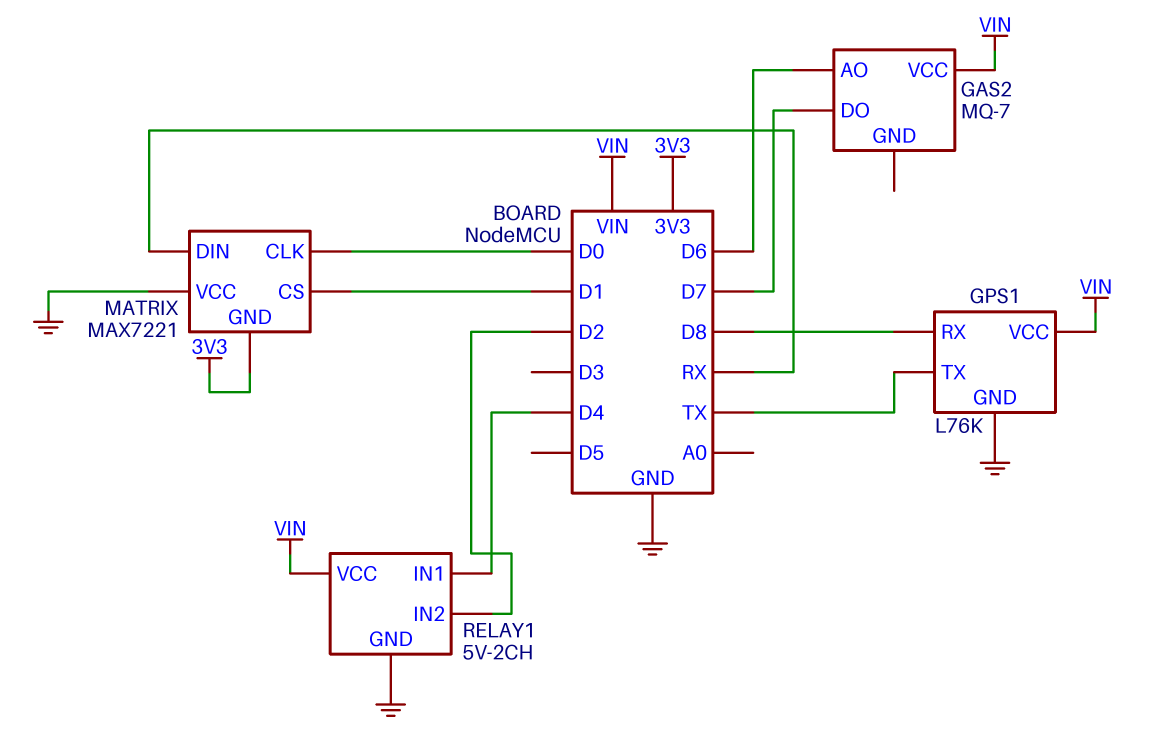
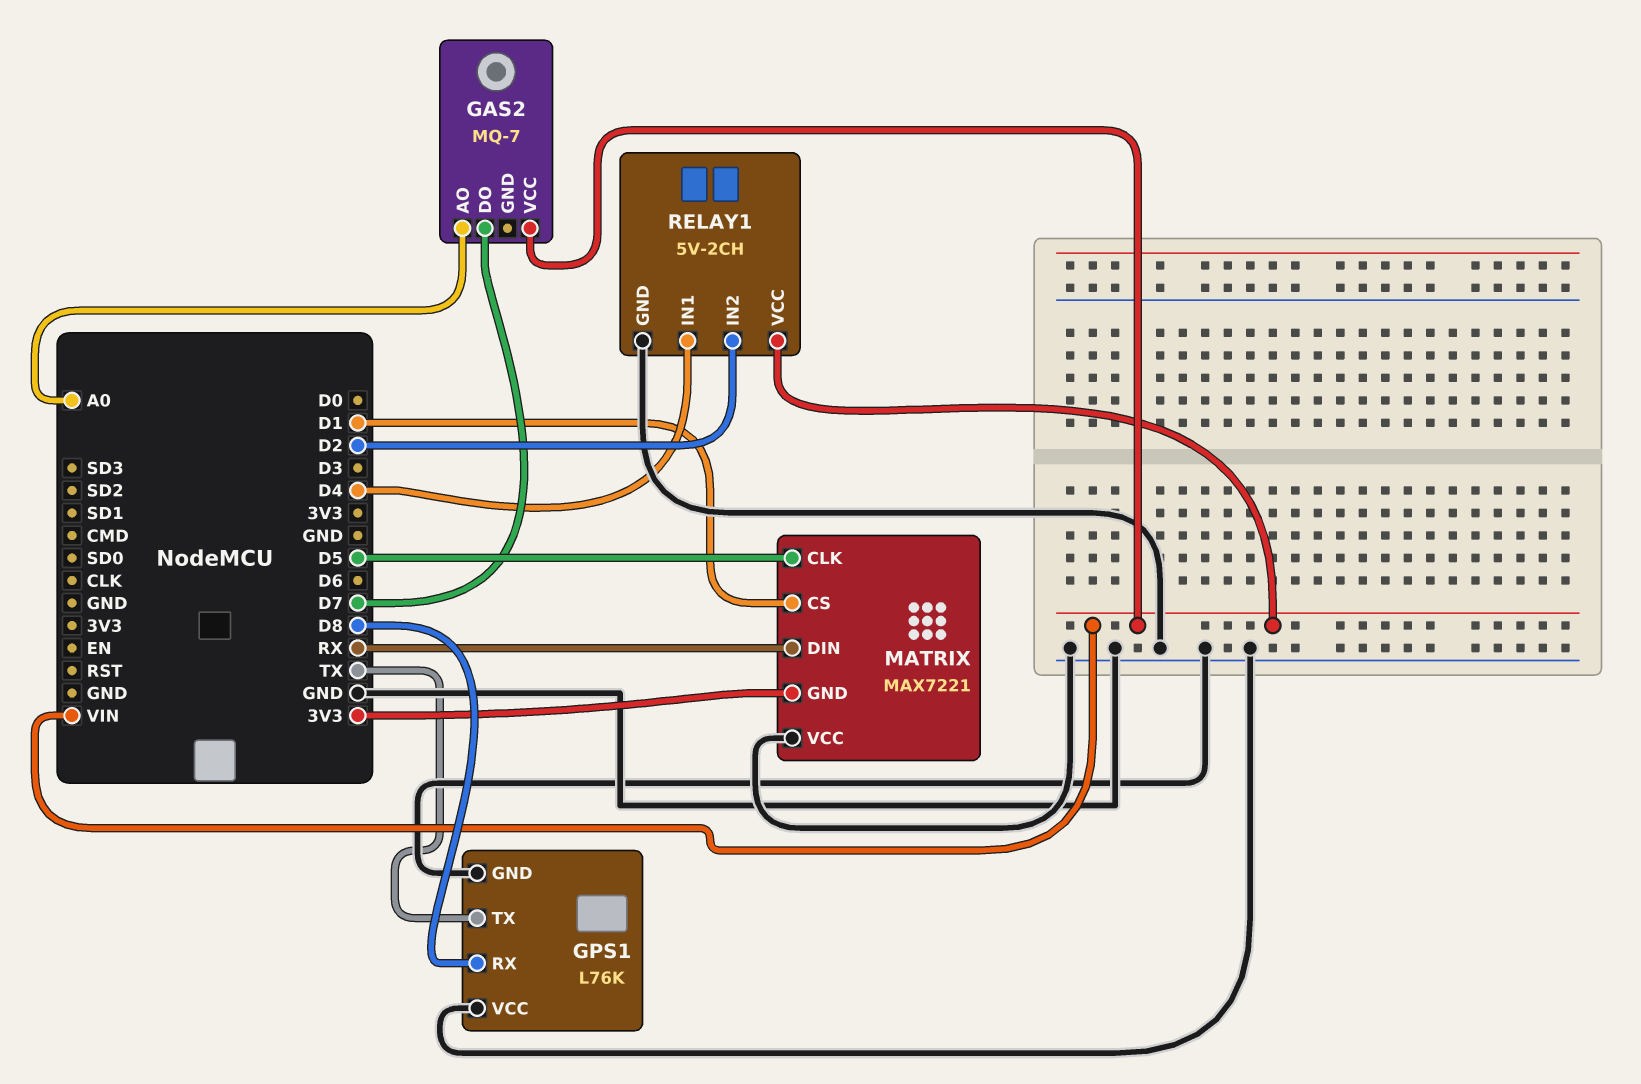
GAS2 pin AO: D6 -> A0
GPS1 pin VCC: VIN -> GND
MATRIX pin CLK: D0 -> D5

